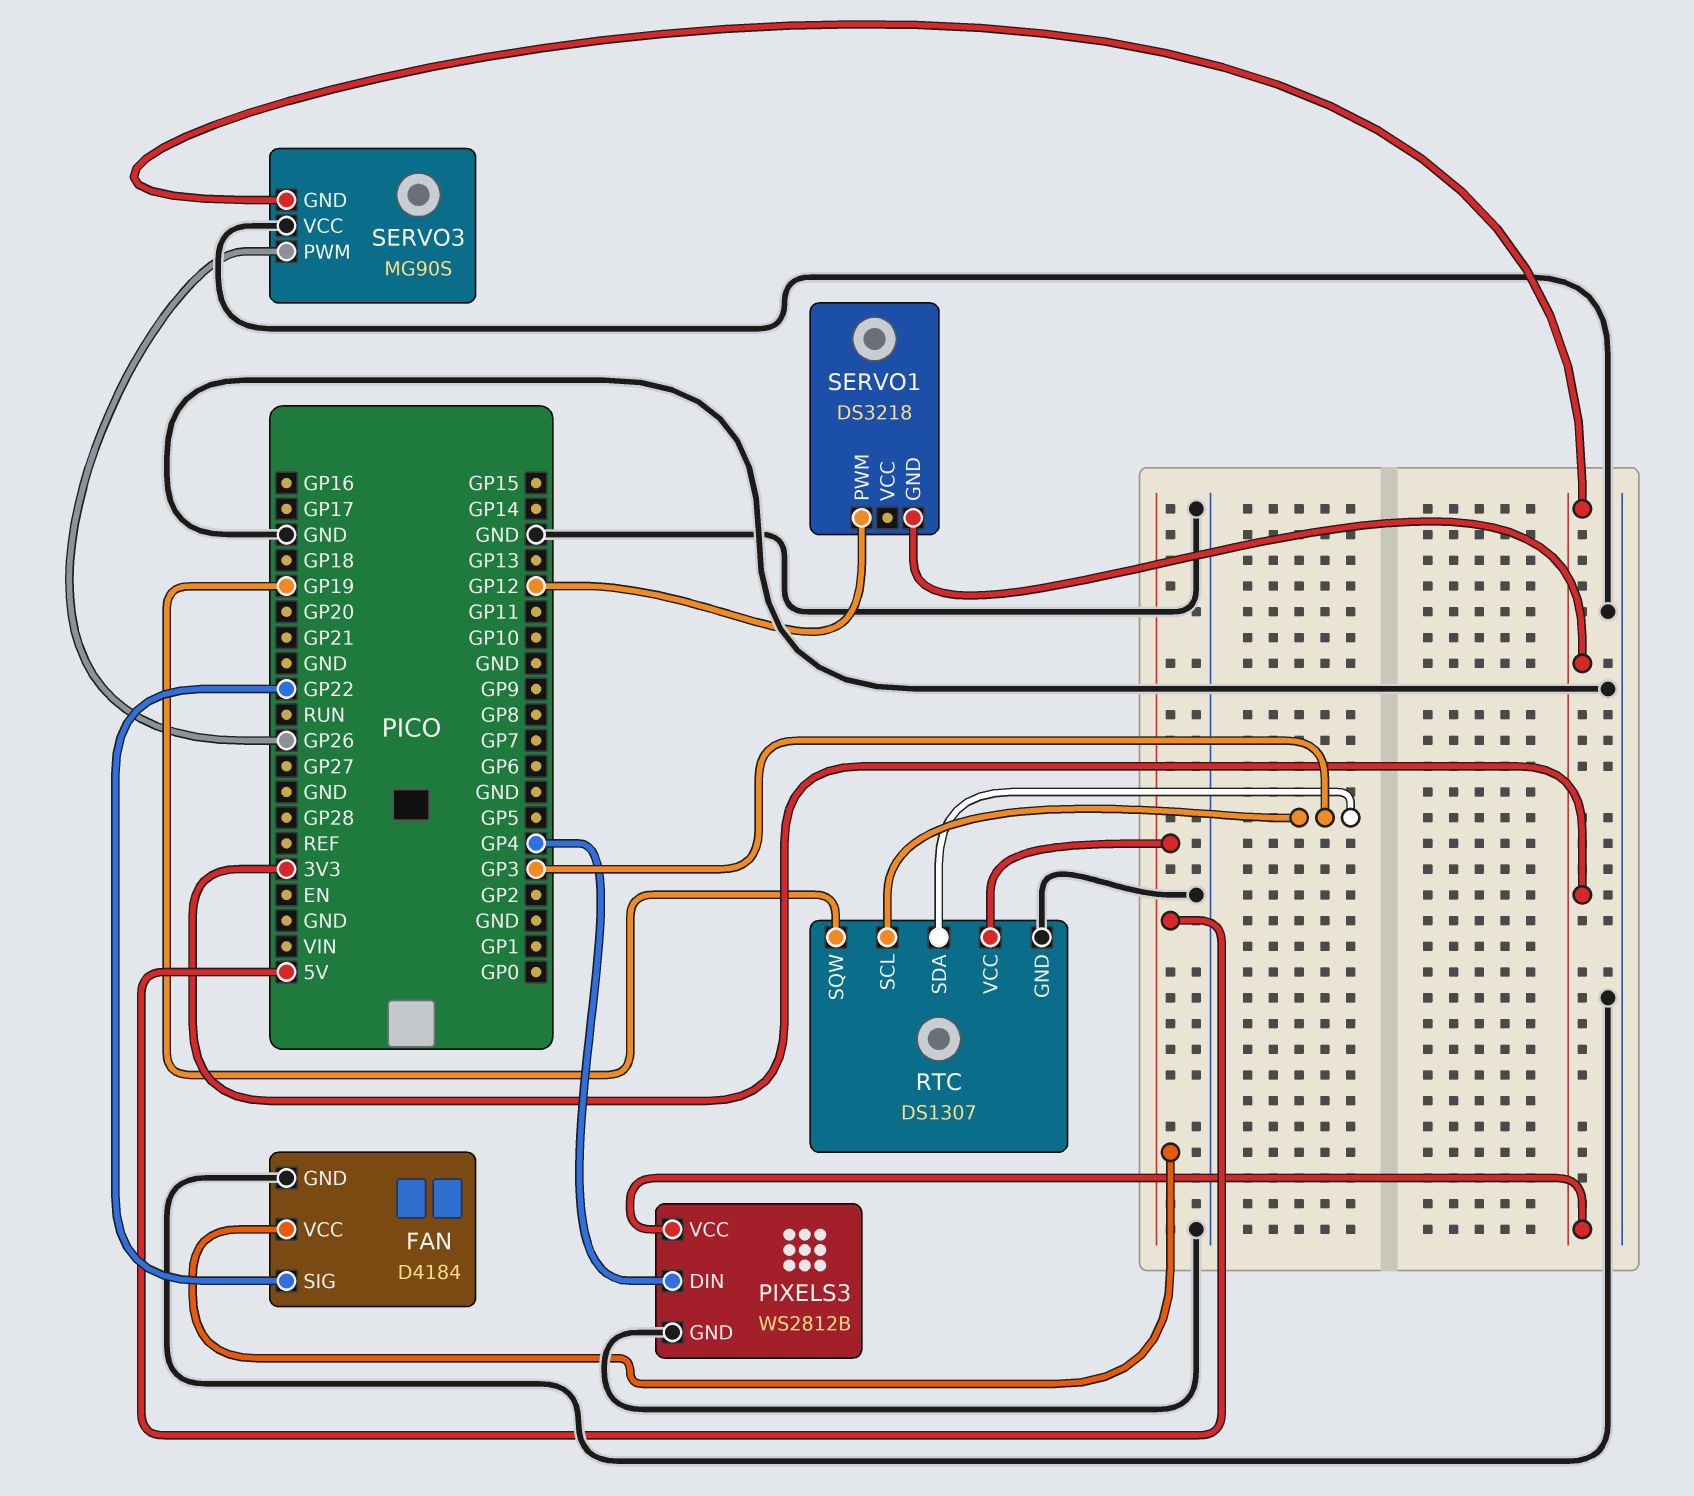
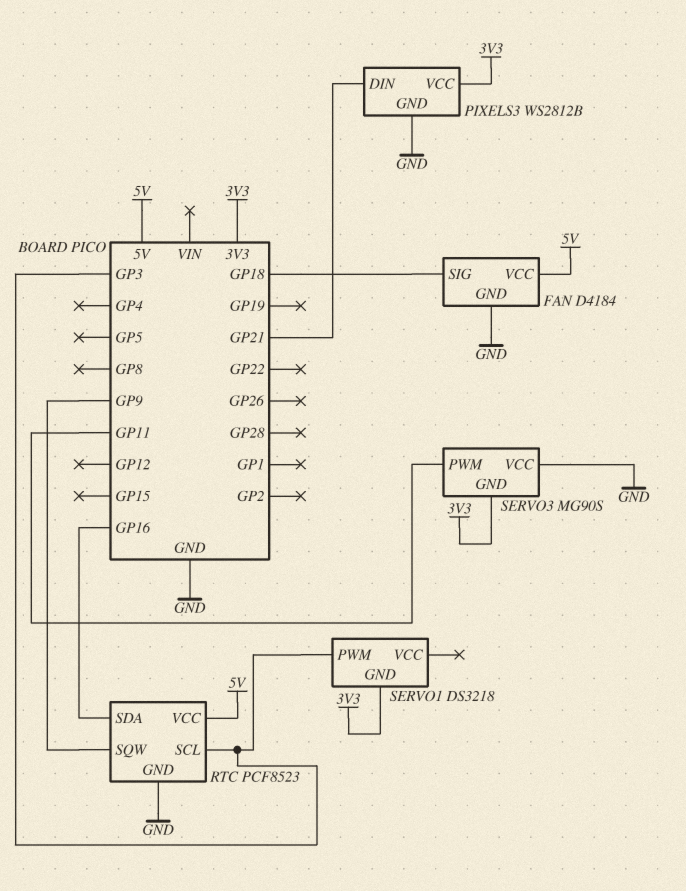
FAN pin SIG: GP22 -> GP18
PIXELS3 pin DIN: GP4 -> GP21
RTC: DS1307 -> PCF8523
RTC pin SDA: GP3 -> GP16
RTC pin SQW: GP19 -> GP9
SERVO1 pin PWM: GP12 -> GP3
SERVO3 pin PWM: GP26 -> GP11

